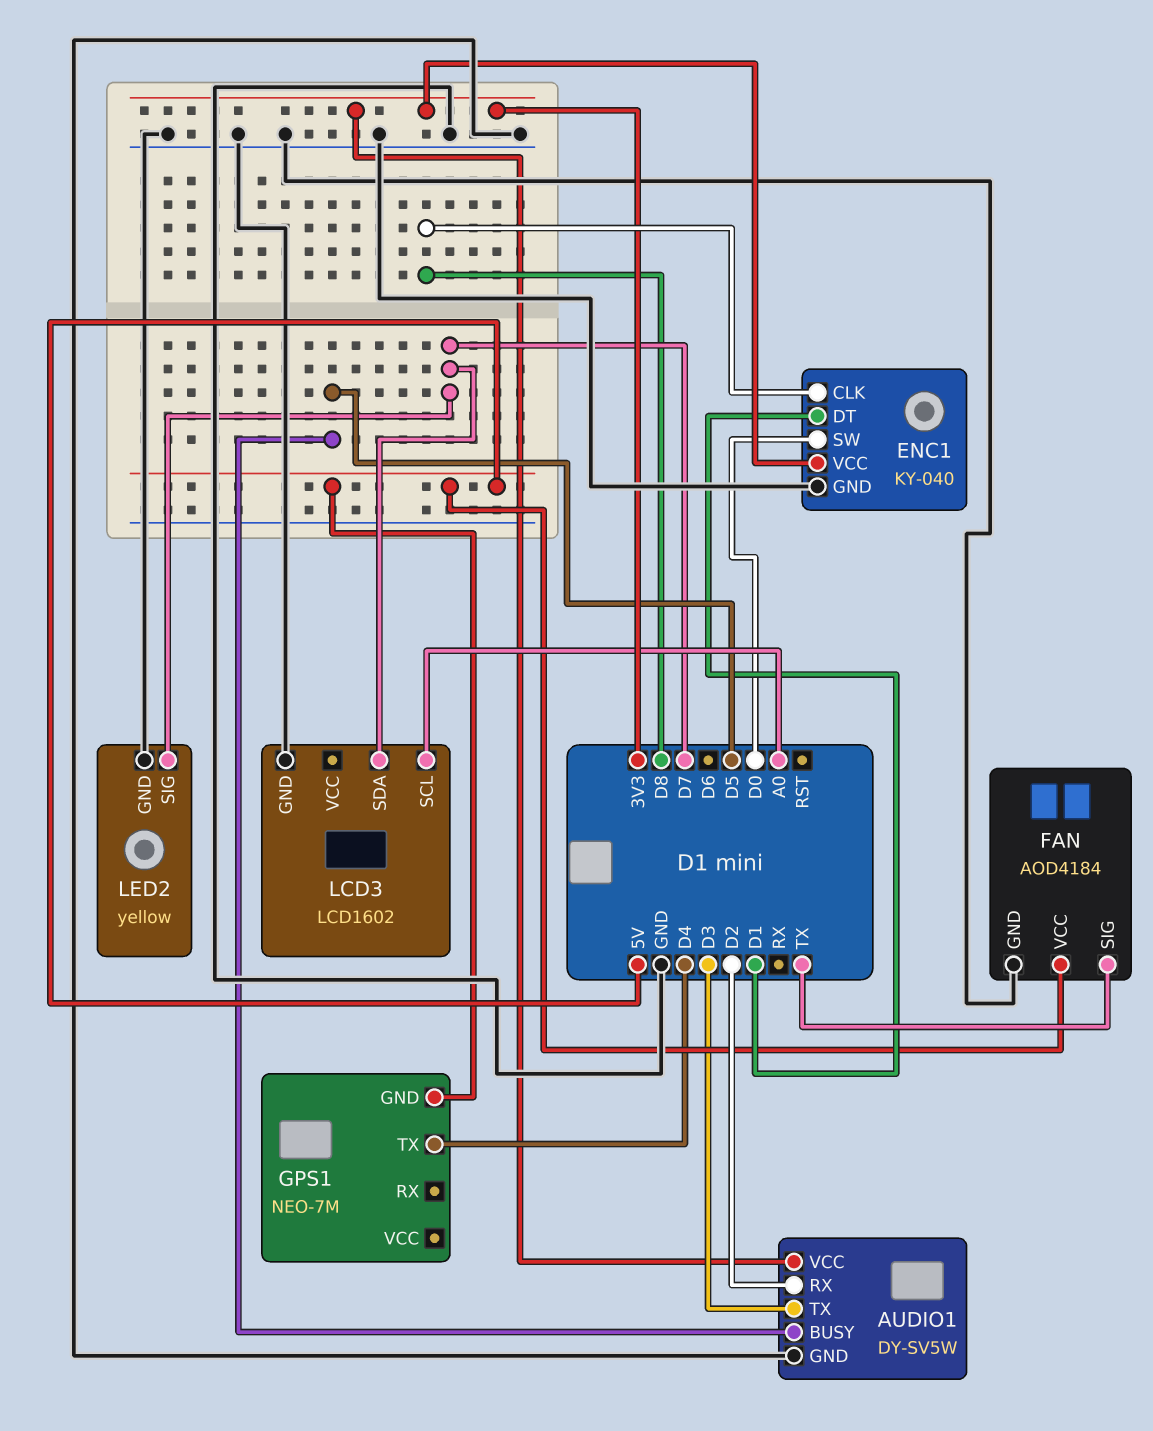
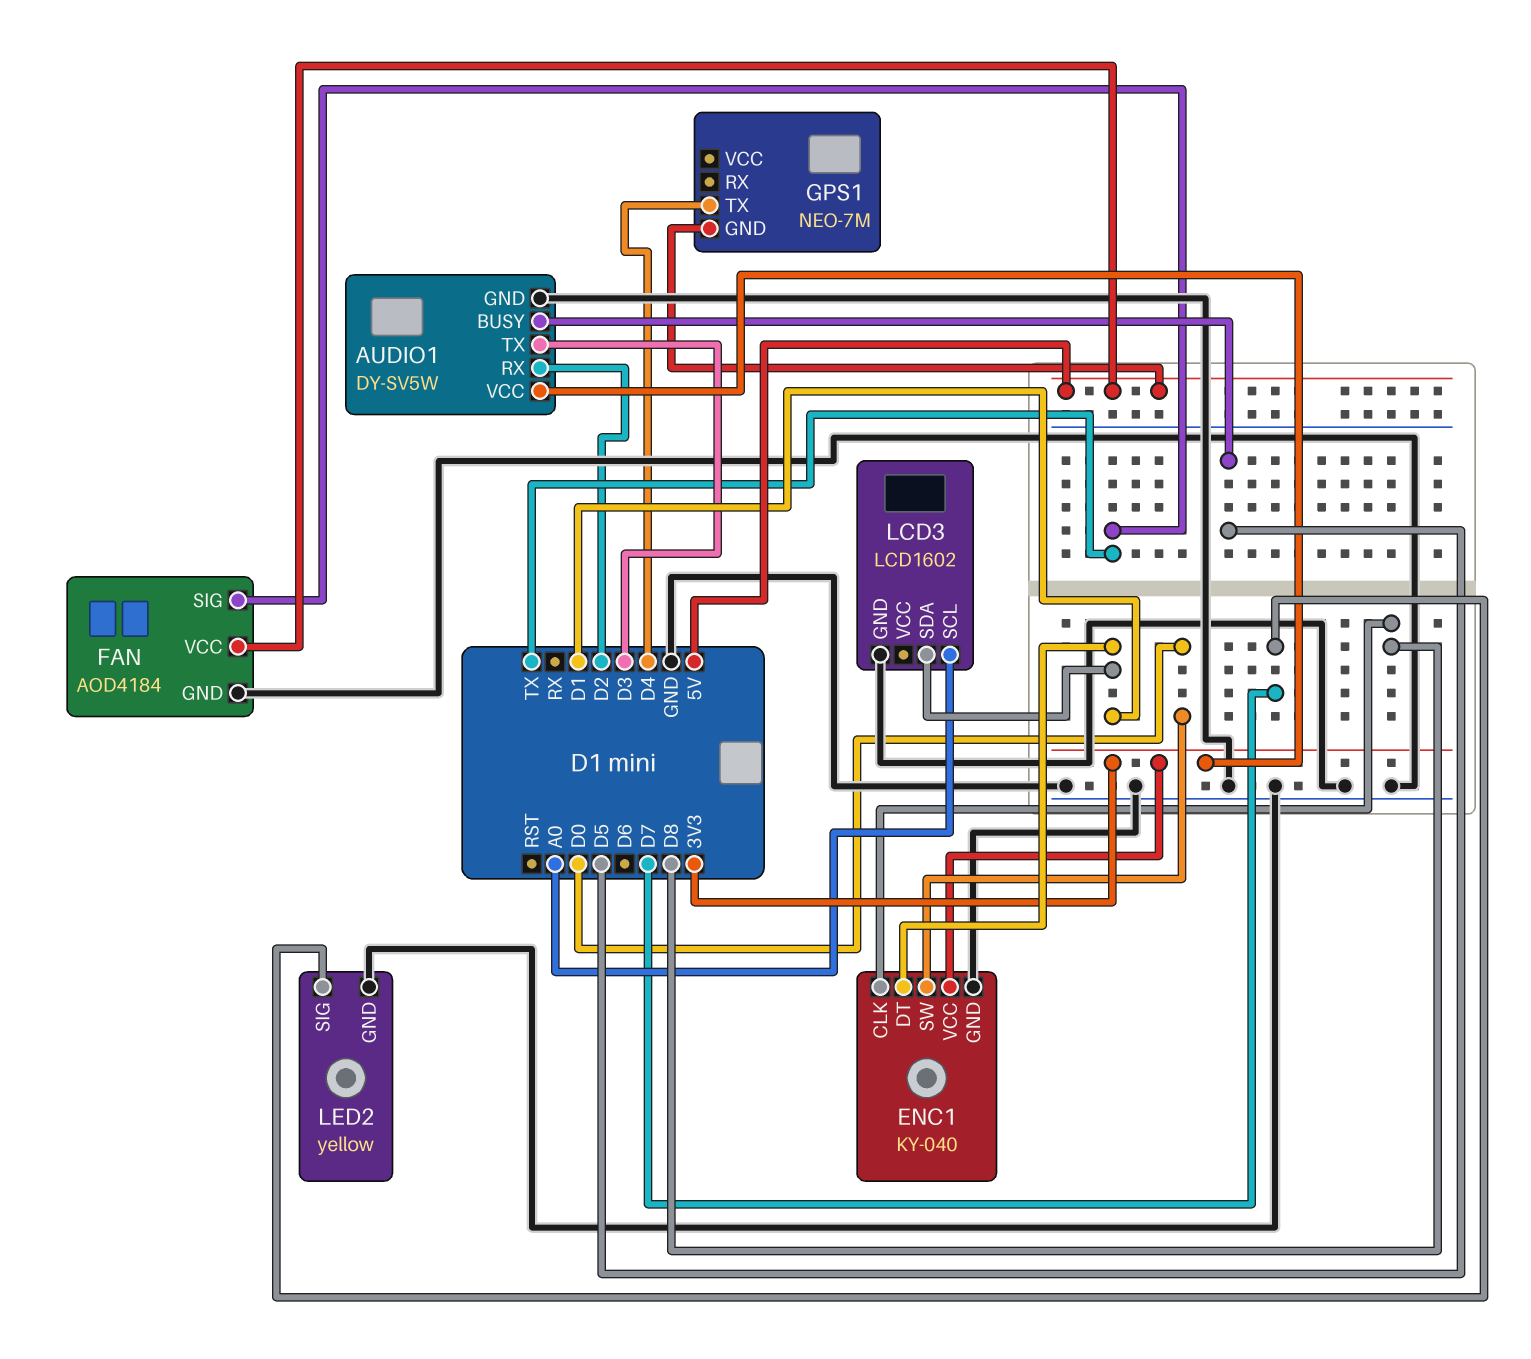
LCD3 pin SDA: D7 -> D1

